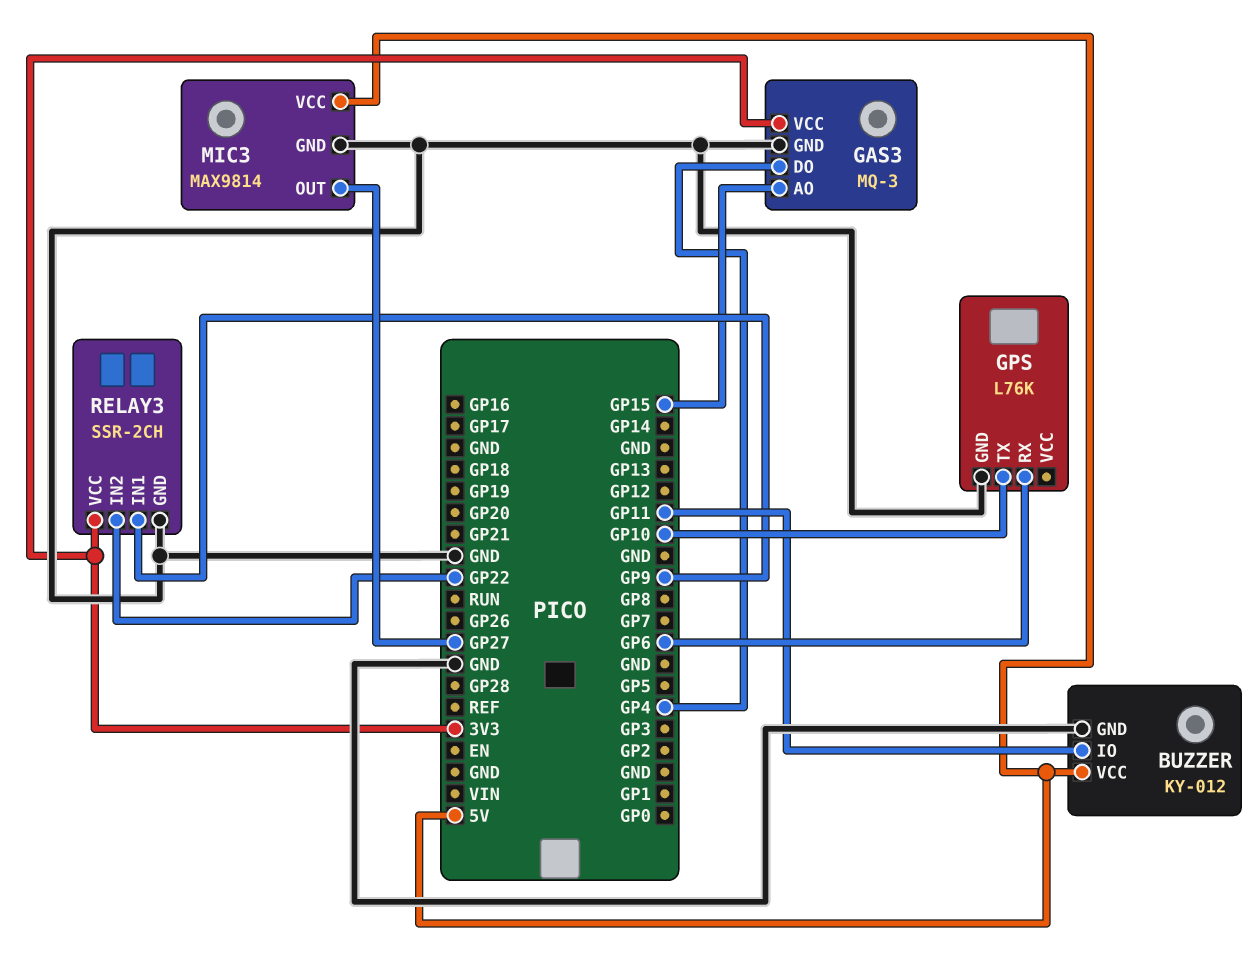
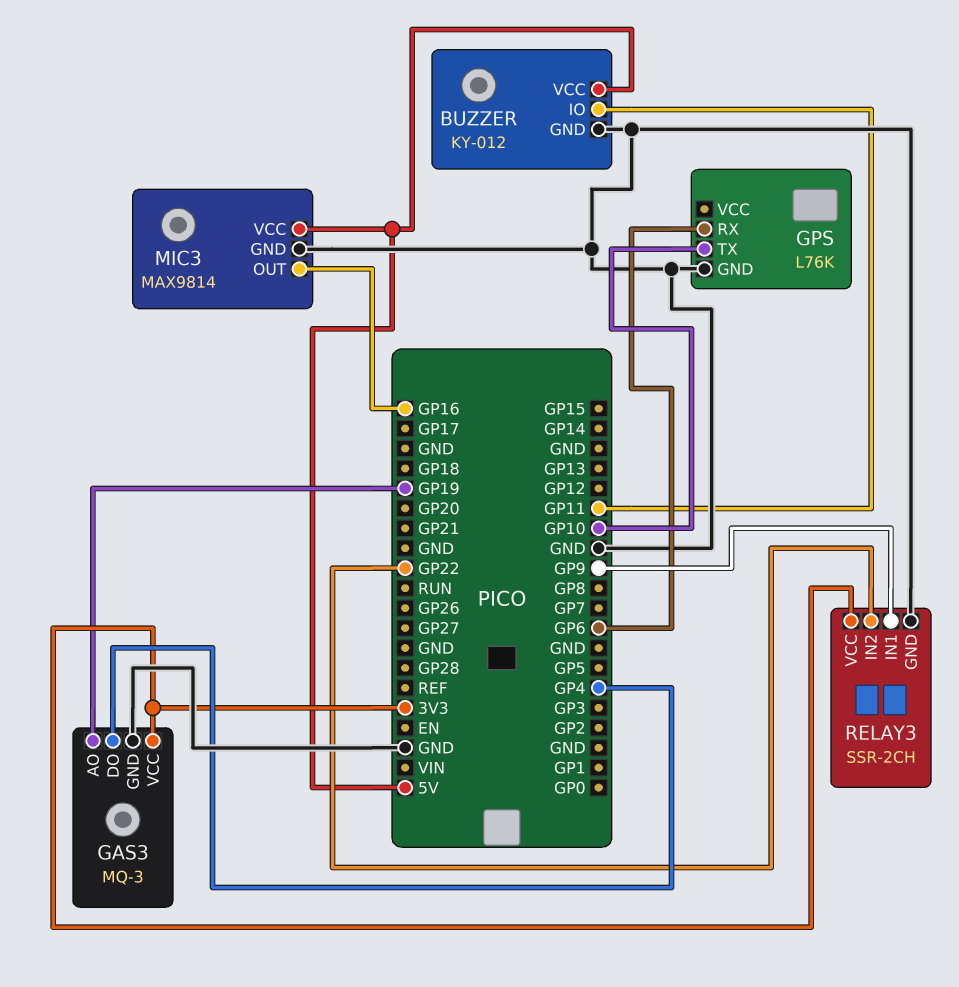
GAS3 pin AO: GP15 -> GP19
MIC3 pin OUT: GP27 -> GP16

